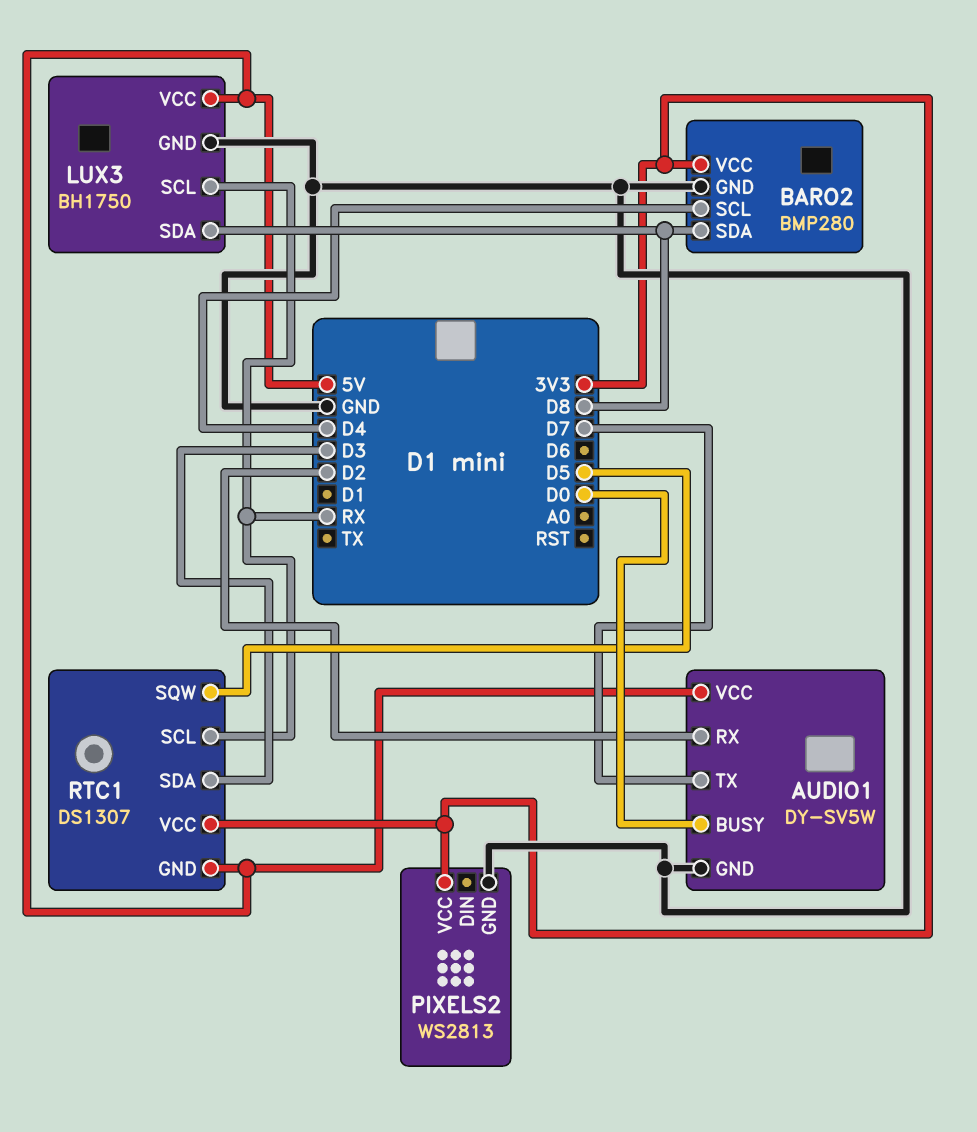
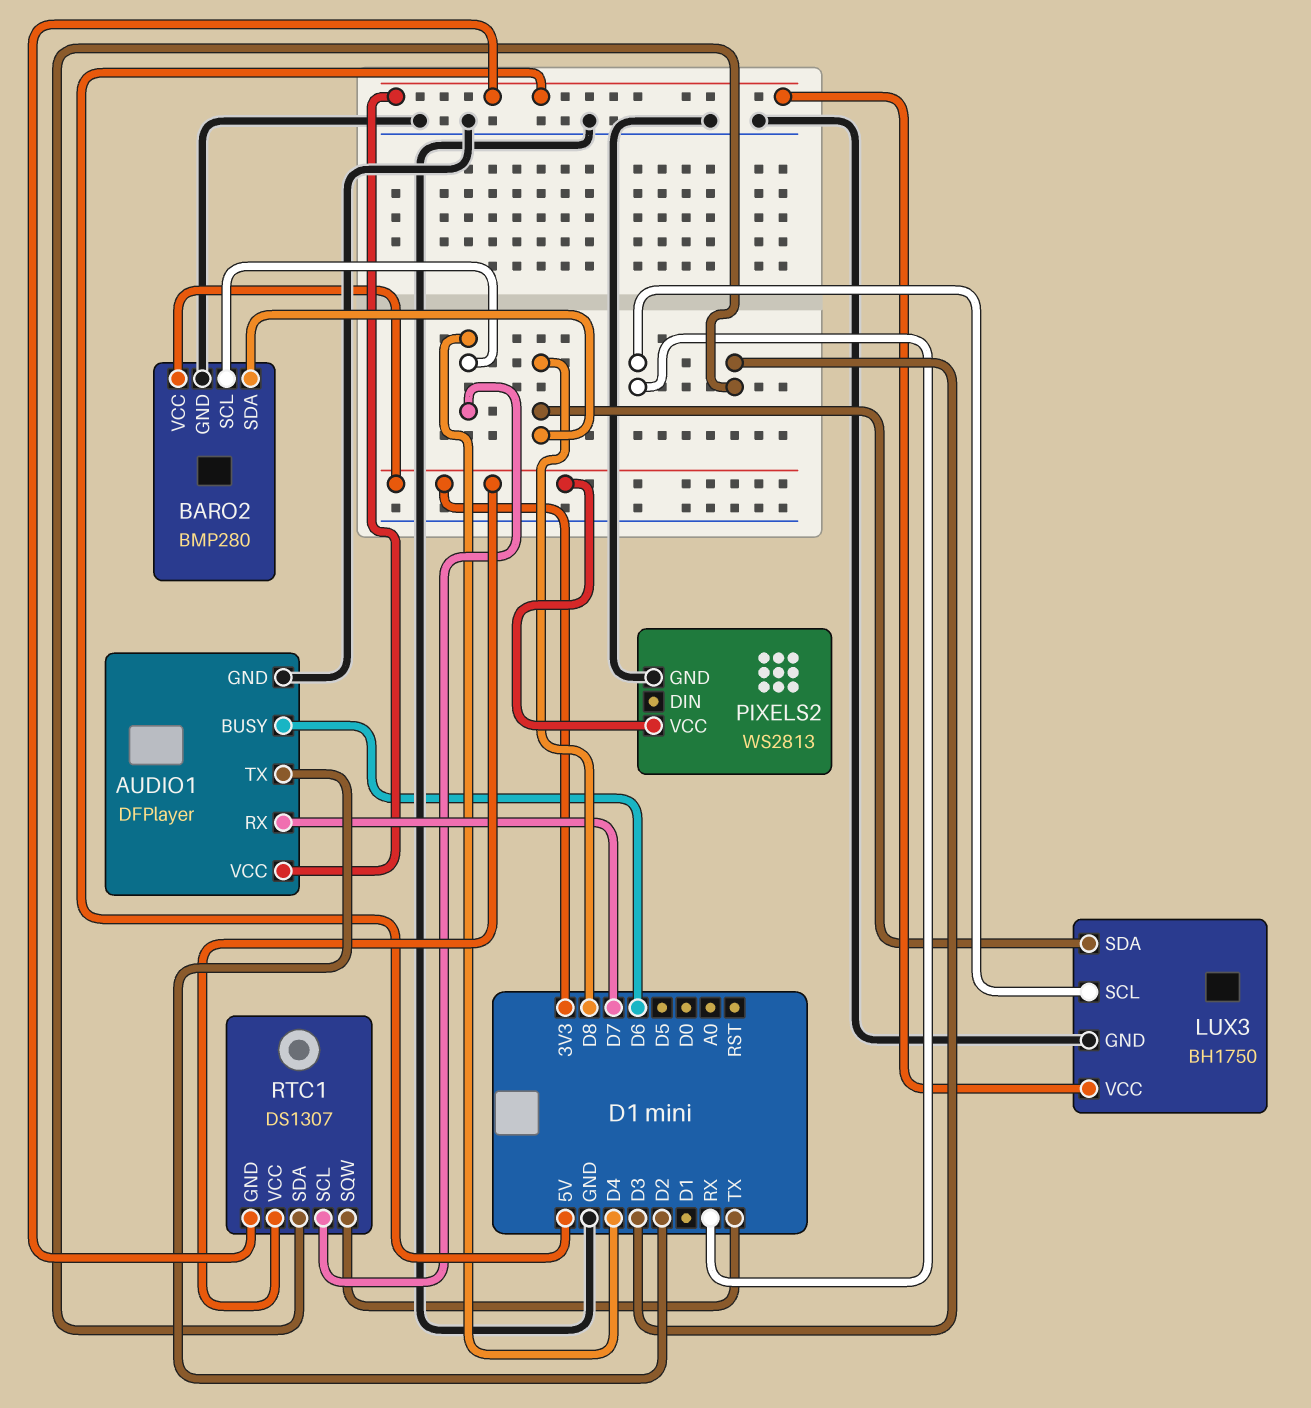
AUDIO1: DY-SV5W -> DFPlayer
AUDIO1 pin BUSY: D0 -> D6
AUDIO1 pin RX: D2 -> D7
AUDIO1 pin TX: D7 -> D2
RTC1 pin SCL: RX -> D4
RTC1 pin SQW: D5 -> TX

